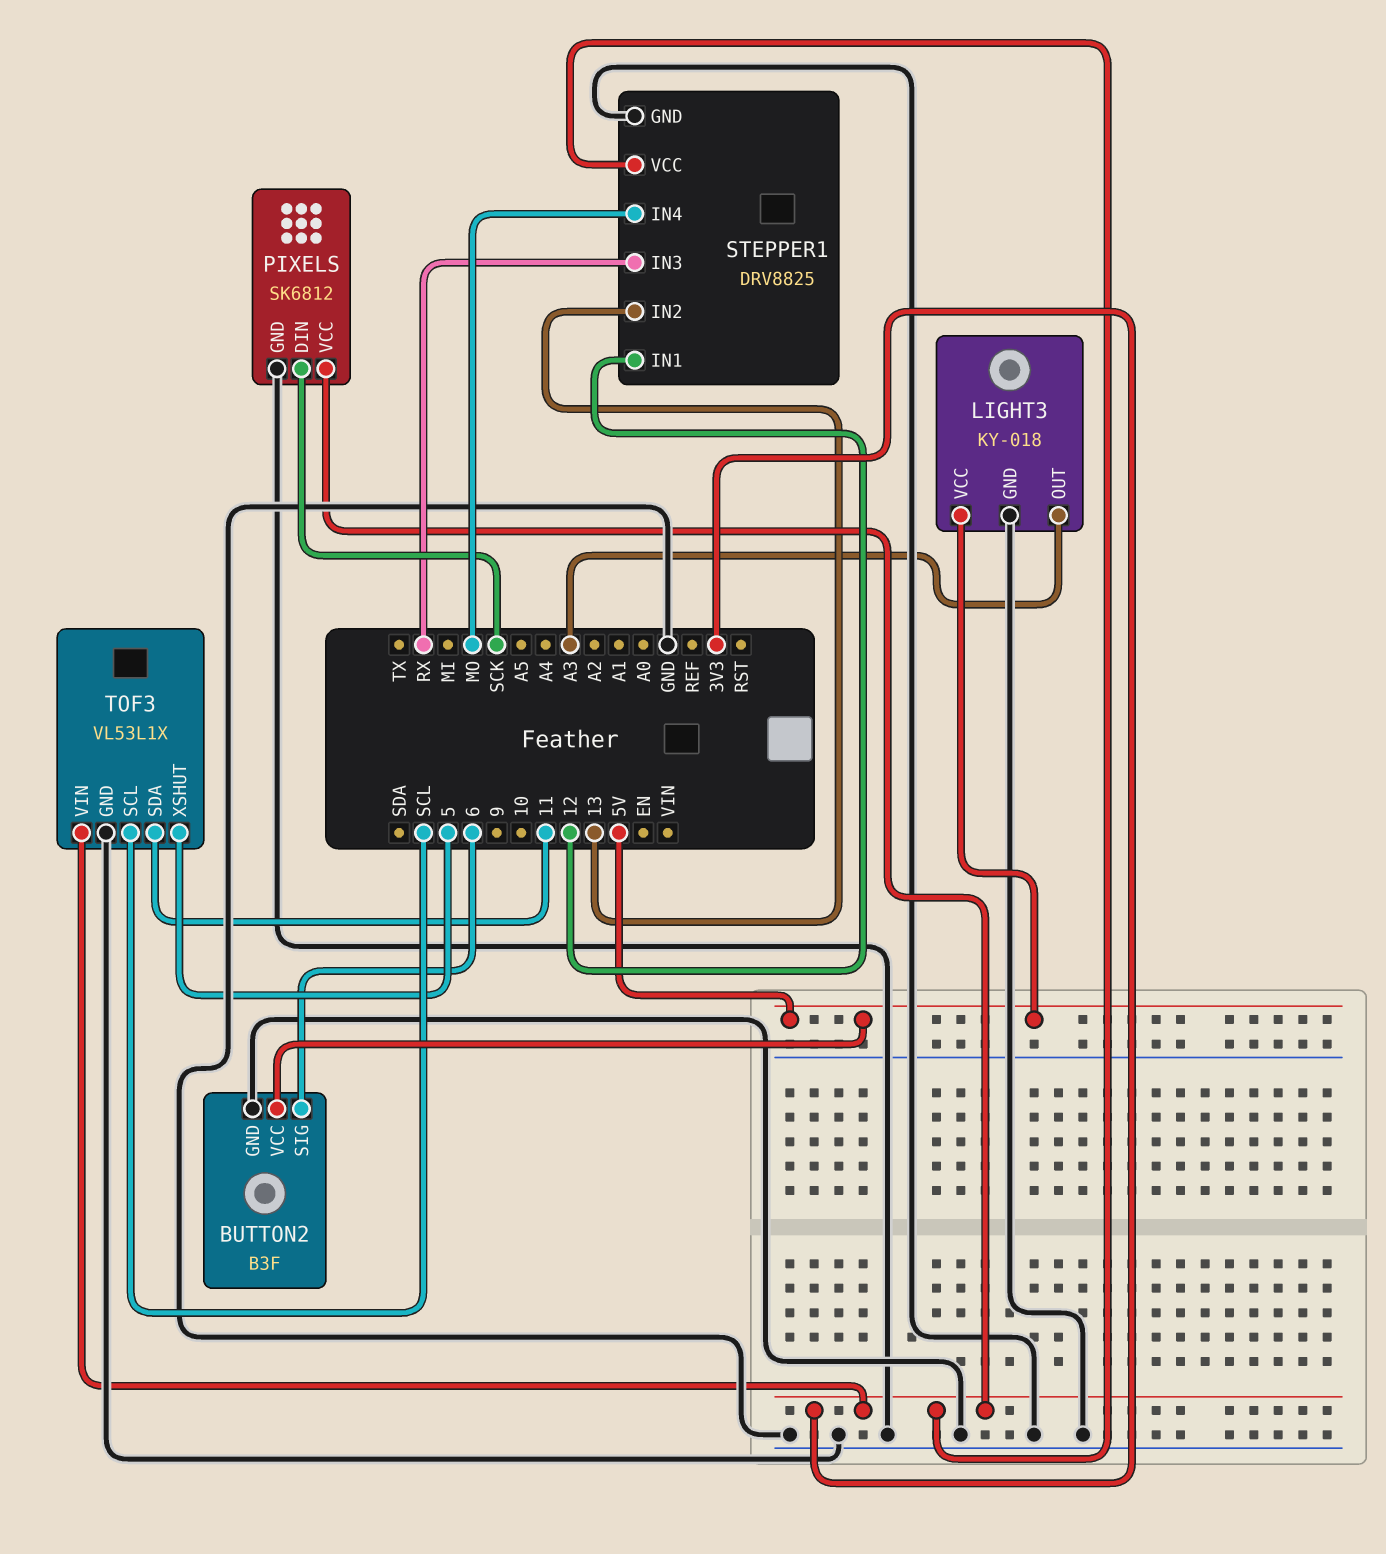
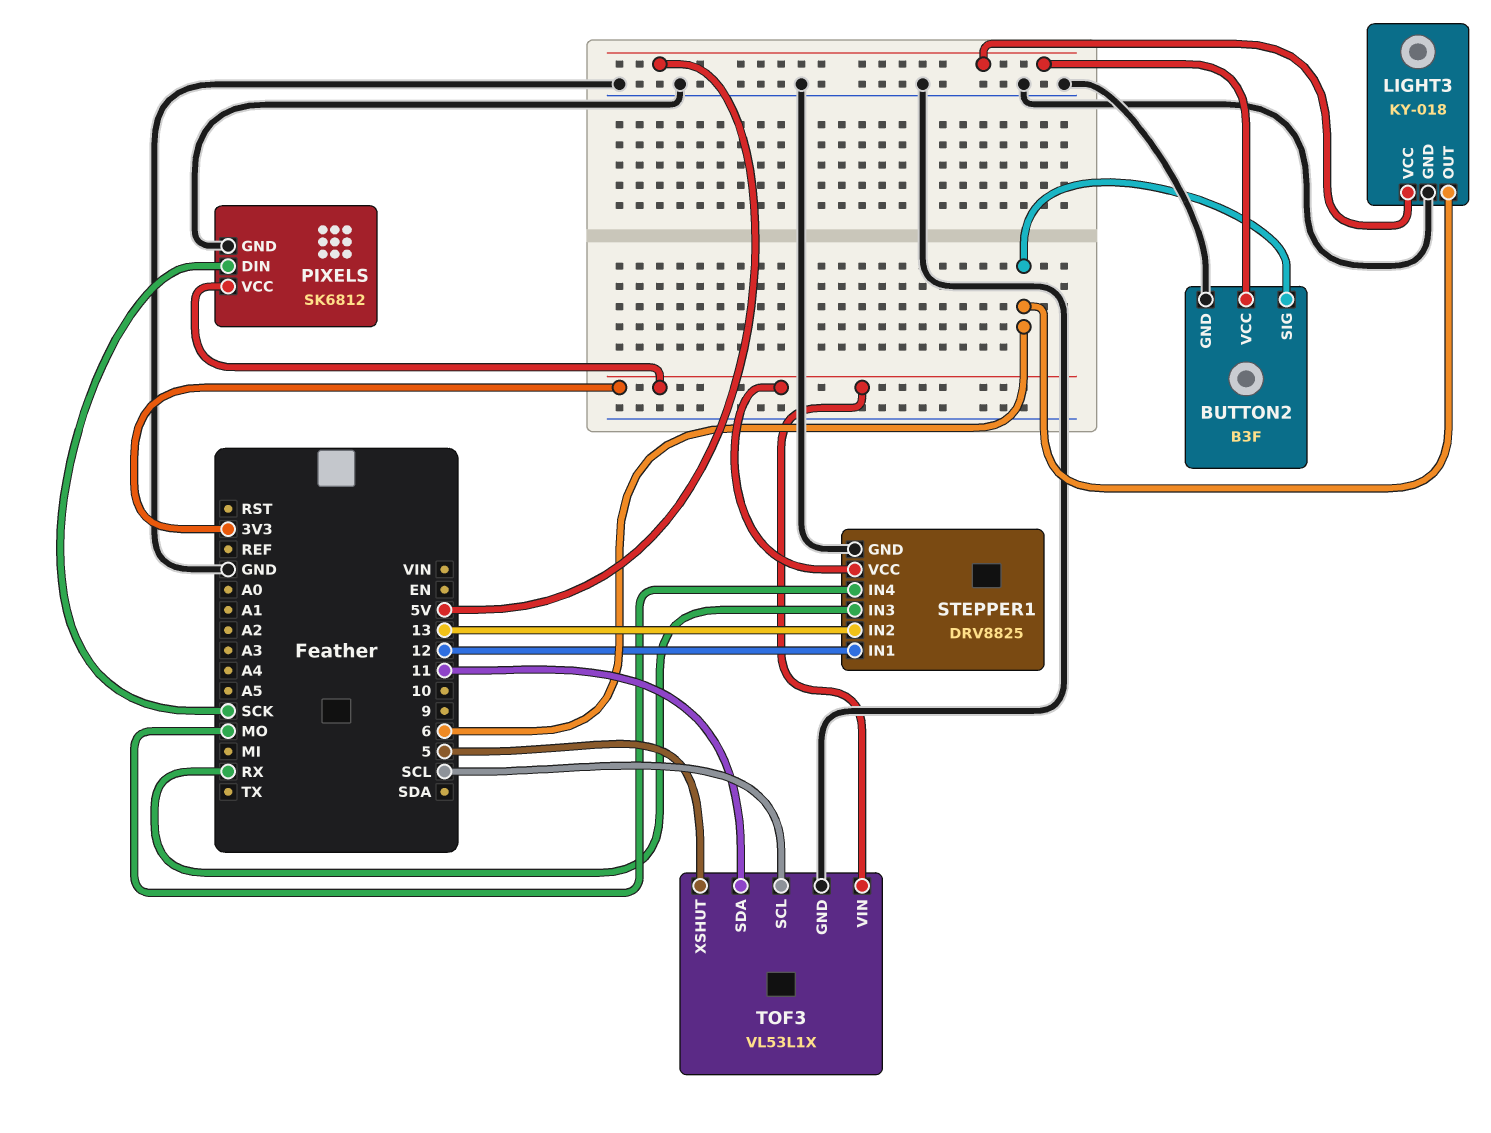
LIGHT3 pin OUT: A3 -> 6

